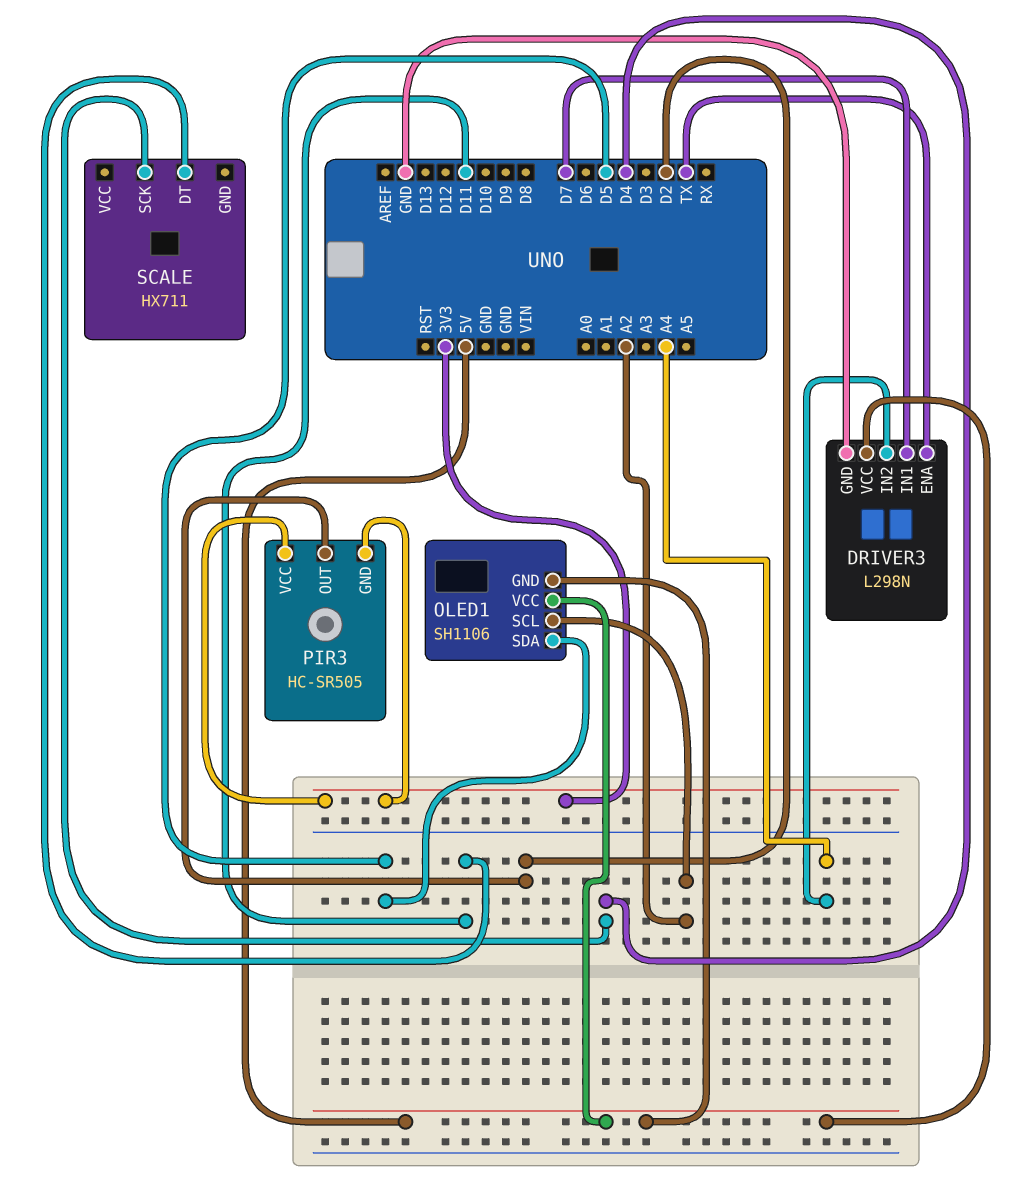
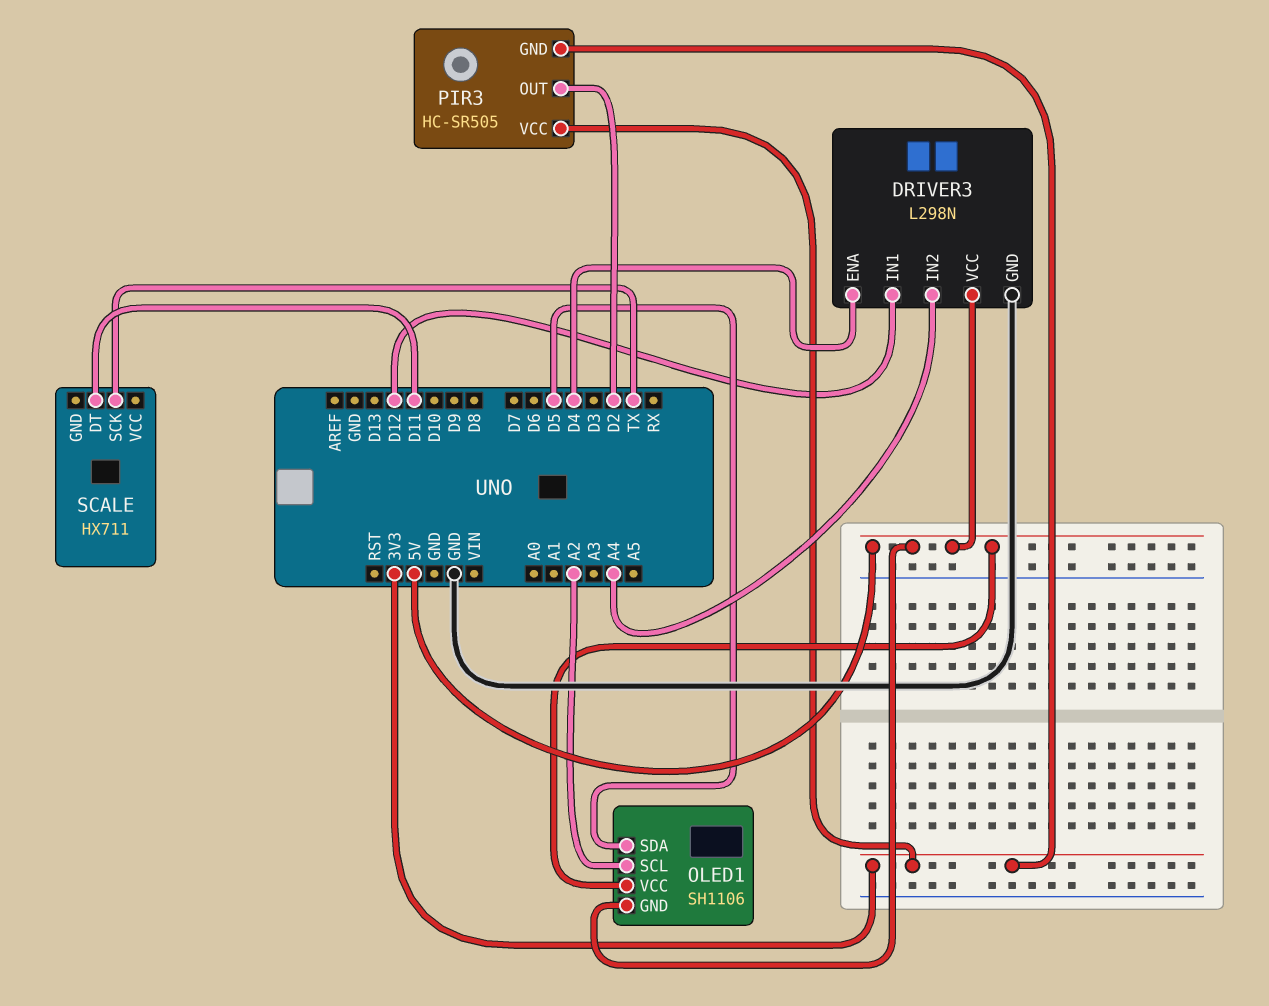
DRIVER3 pin ENA: TX -> D4
DRIVER3 pin IN1: D7 -> D12
SCALE pin SCK: D4 -> TX

